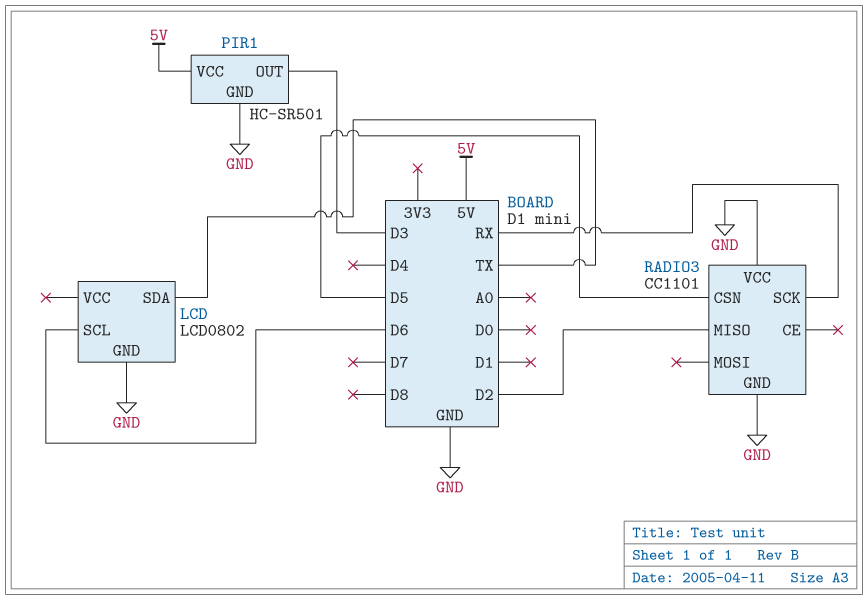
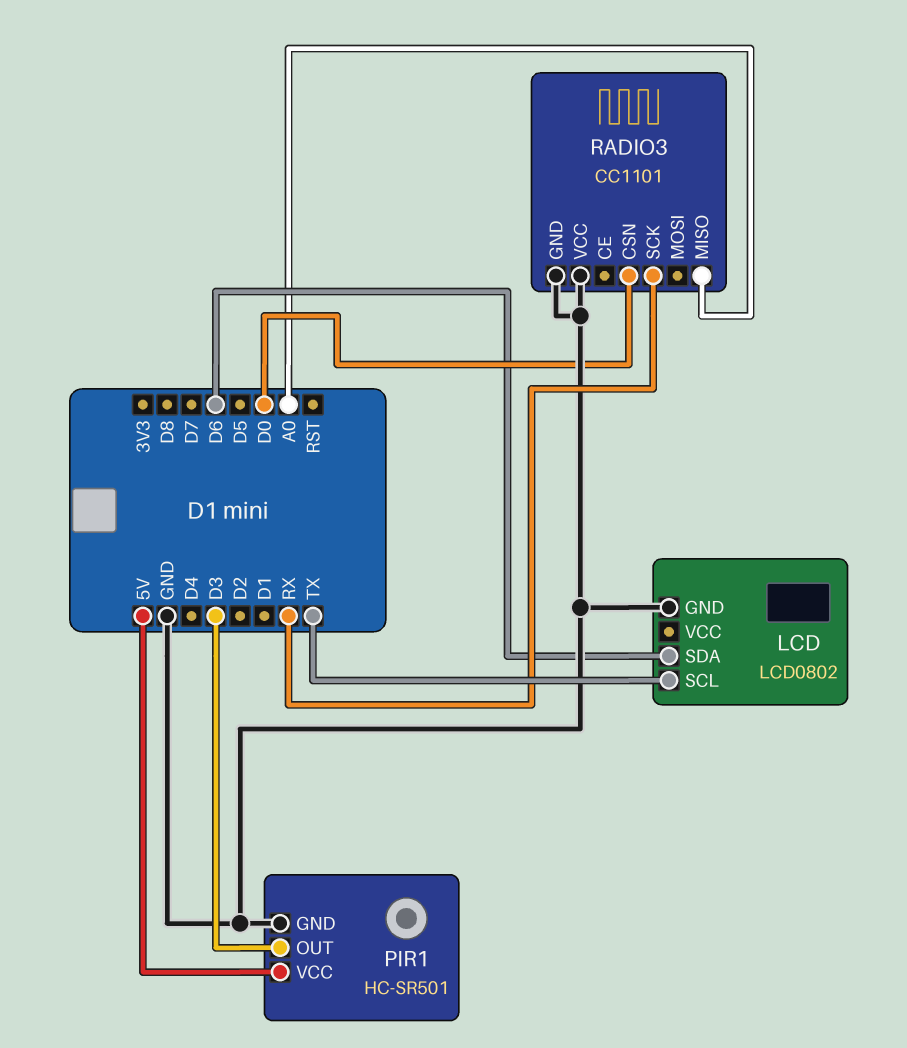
LCD pin SCL: D6 -> TX
LCD pin SDA: TX -> D6
RADIO3 pin CSN: D5 -> D0
RADIO3 pin MISO: D2 -> A0

